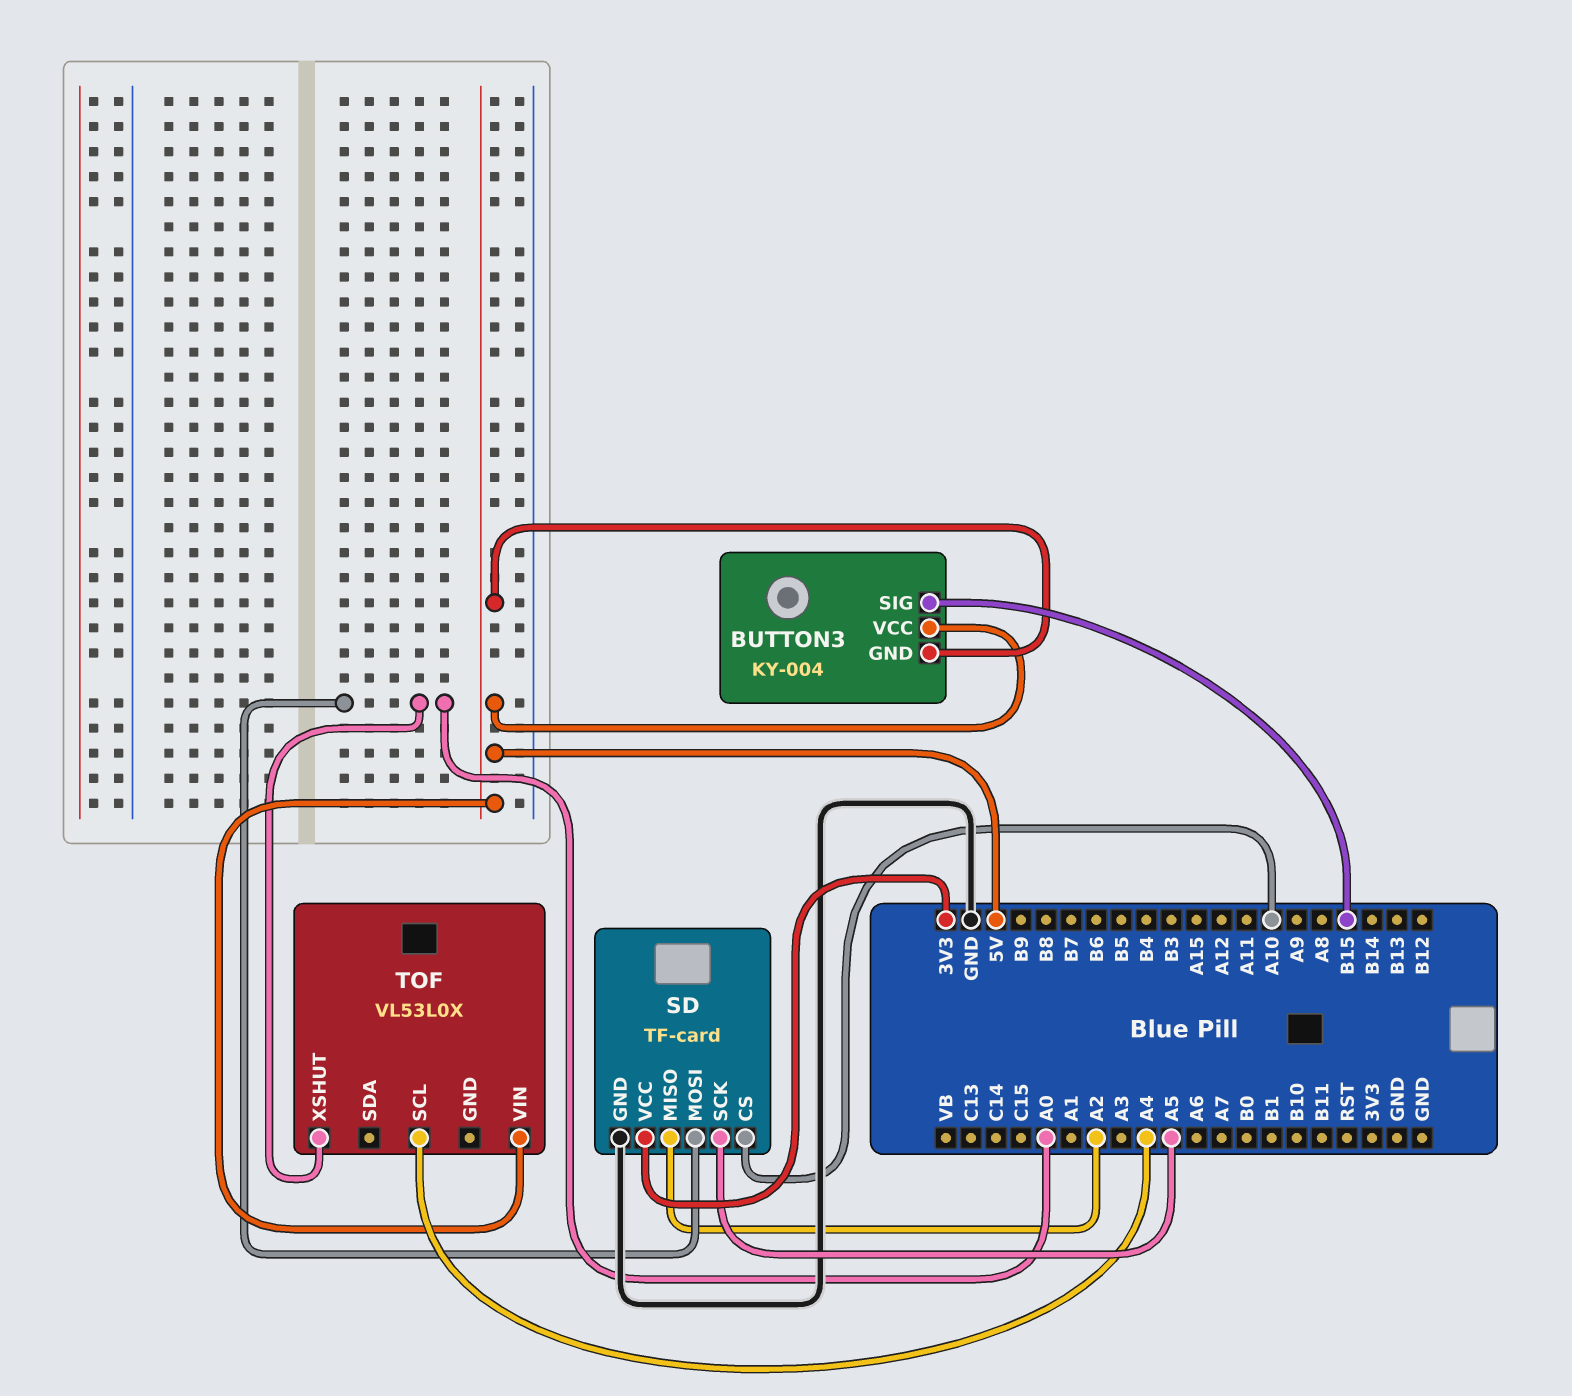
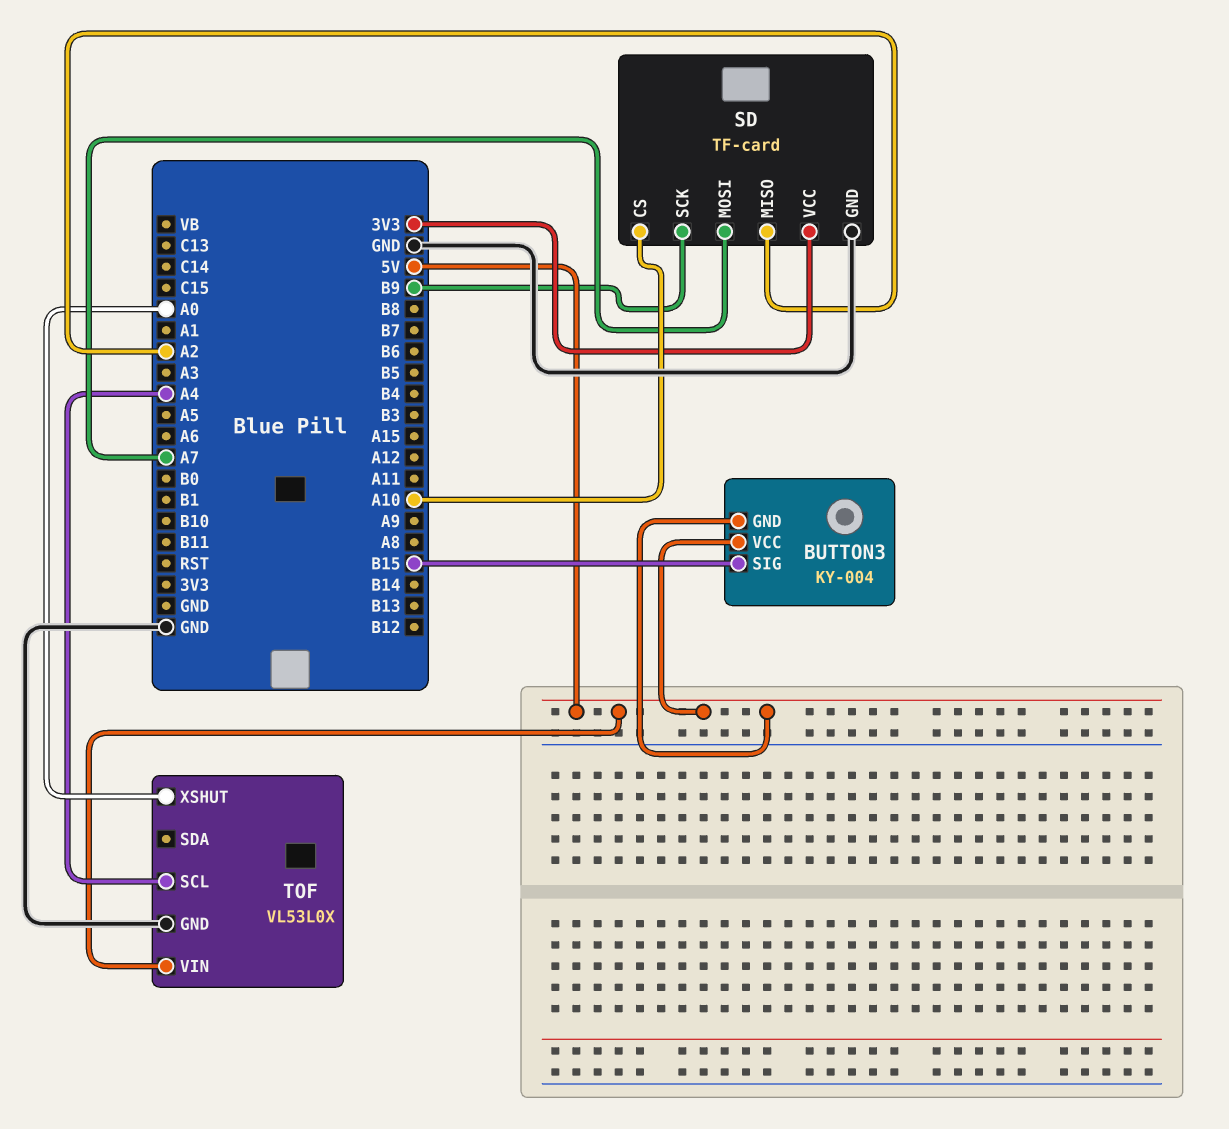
SD pin MOSI: A0 -> A7
SD pin SCK: A5 -> B9
TOF pin GND: none -> GND

